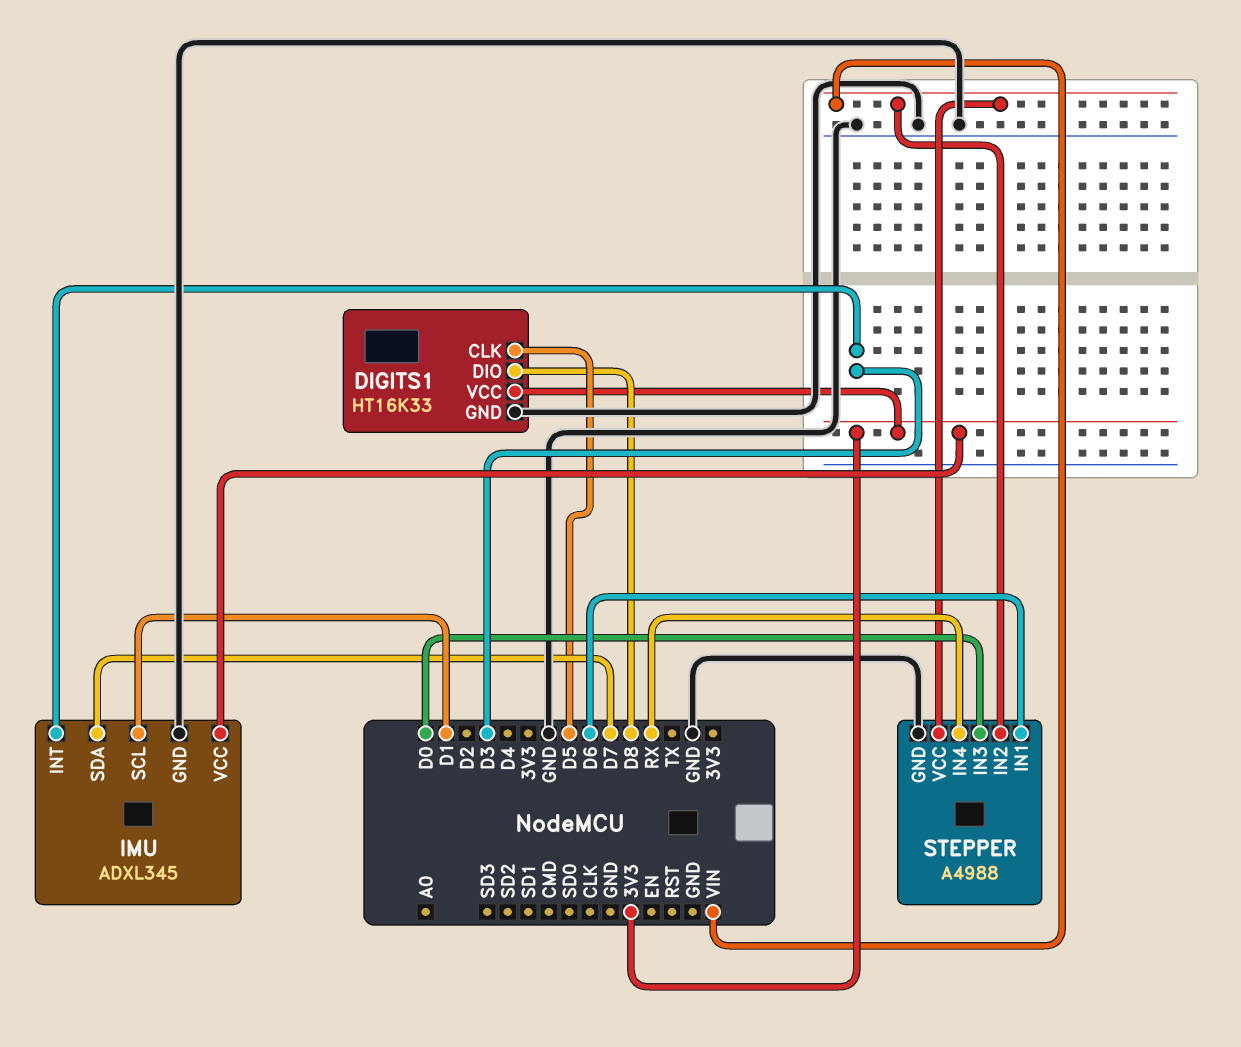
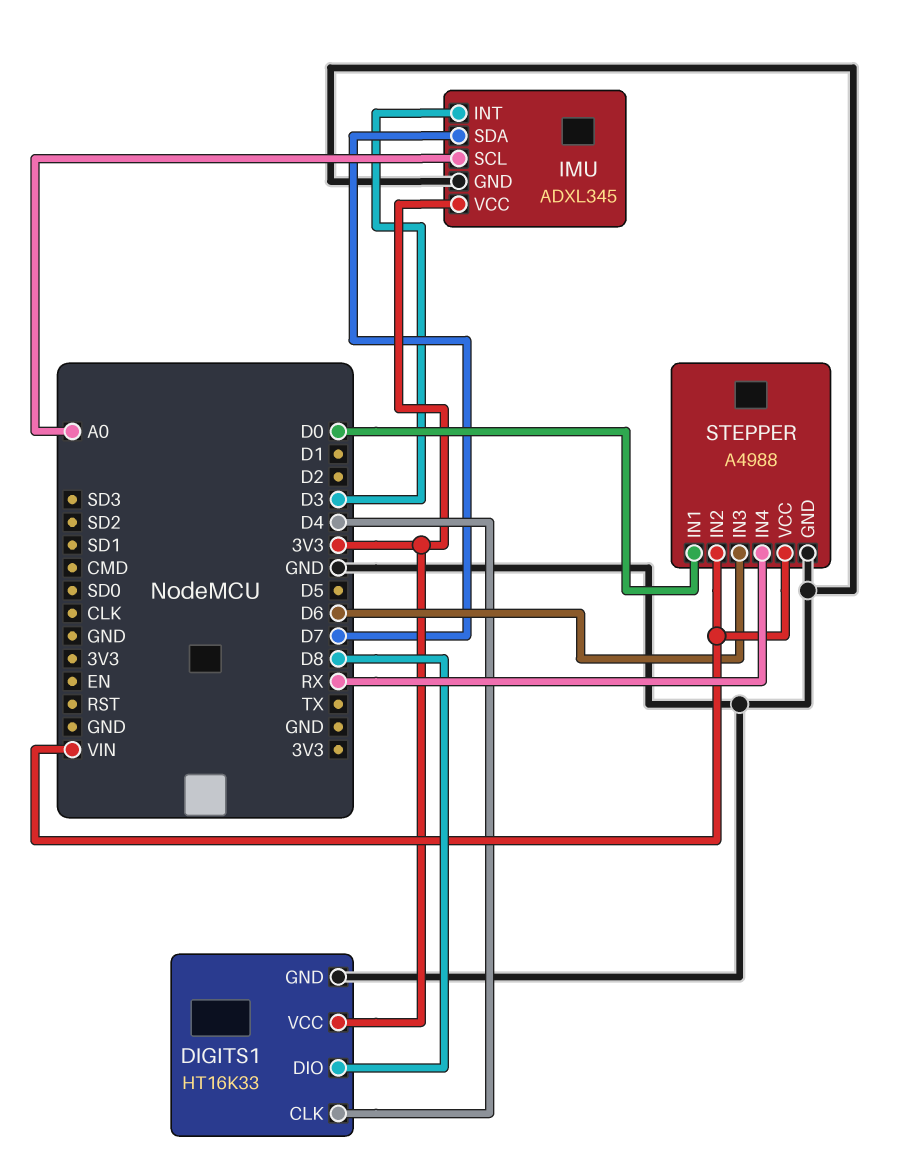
DIGITS1 pin CLK: D5 -> D4
IMU pin SCL: D1 -> A0
STEPPER pin IN1: D6 -> D0
STEPPER pin IN3: D0 -> D6

